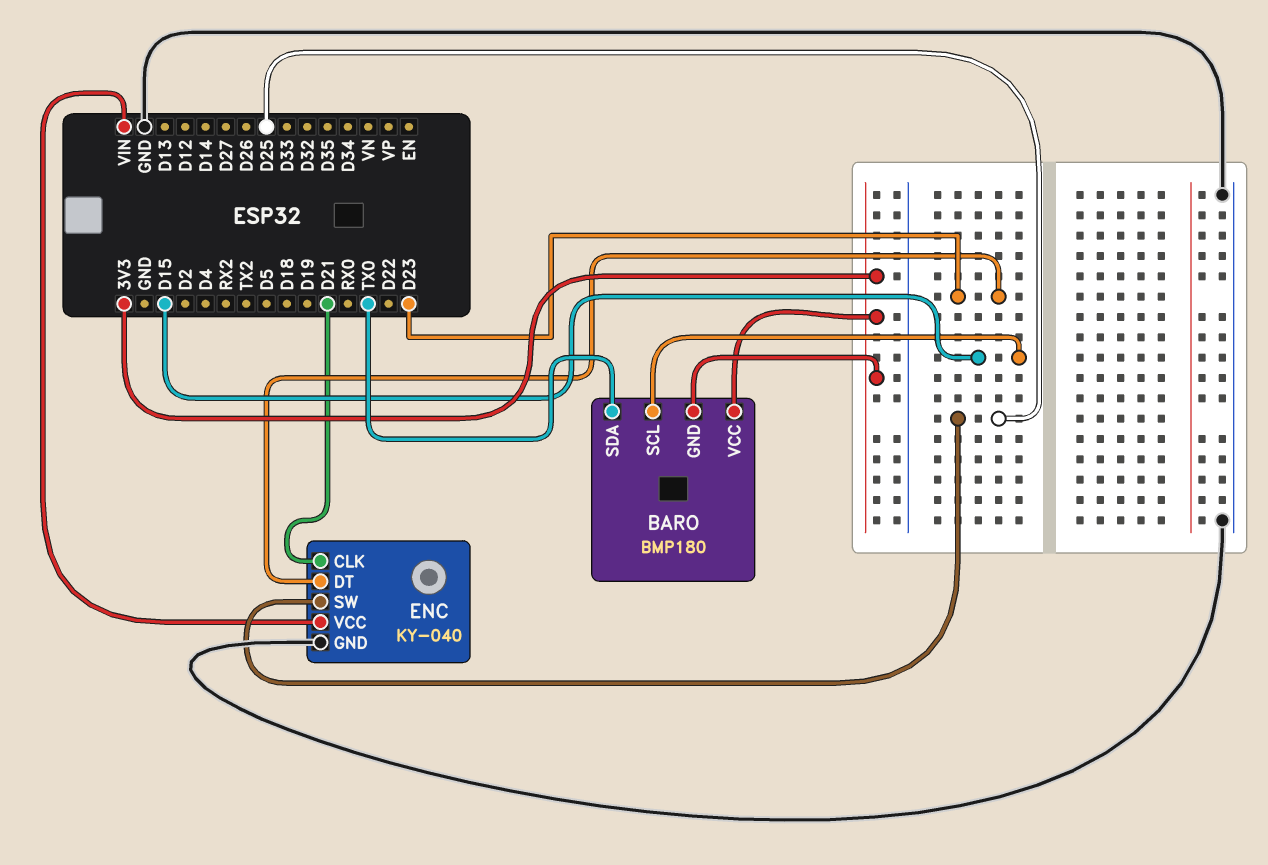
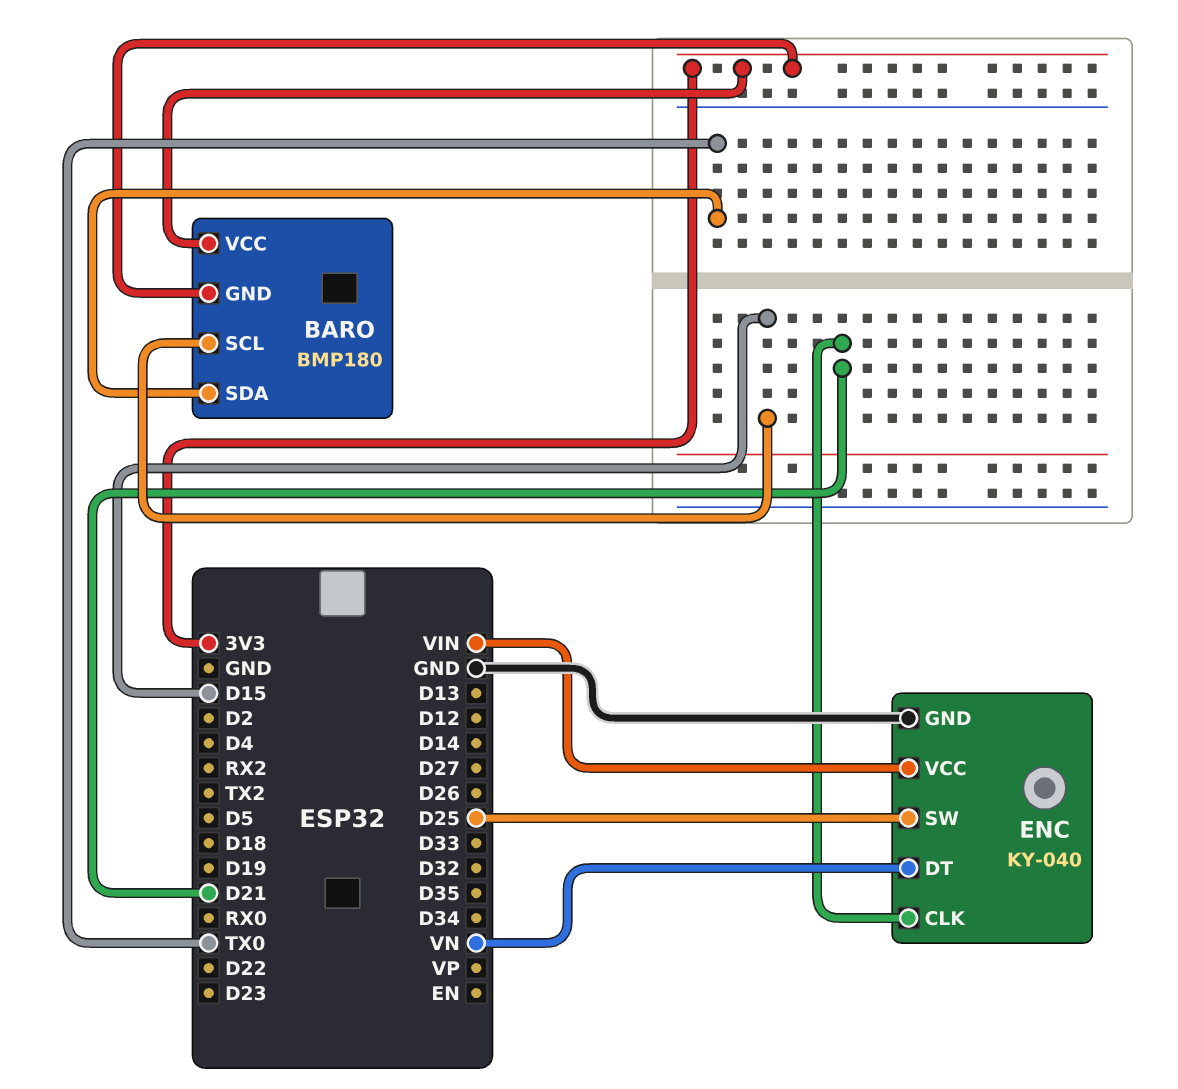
ENC pin DT: D23 -> VN

